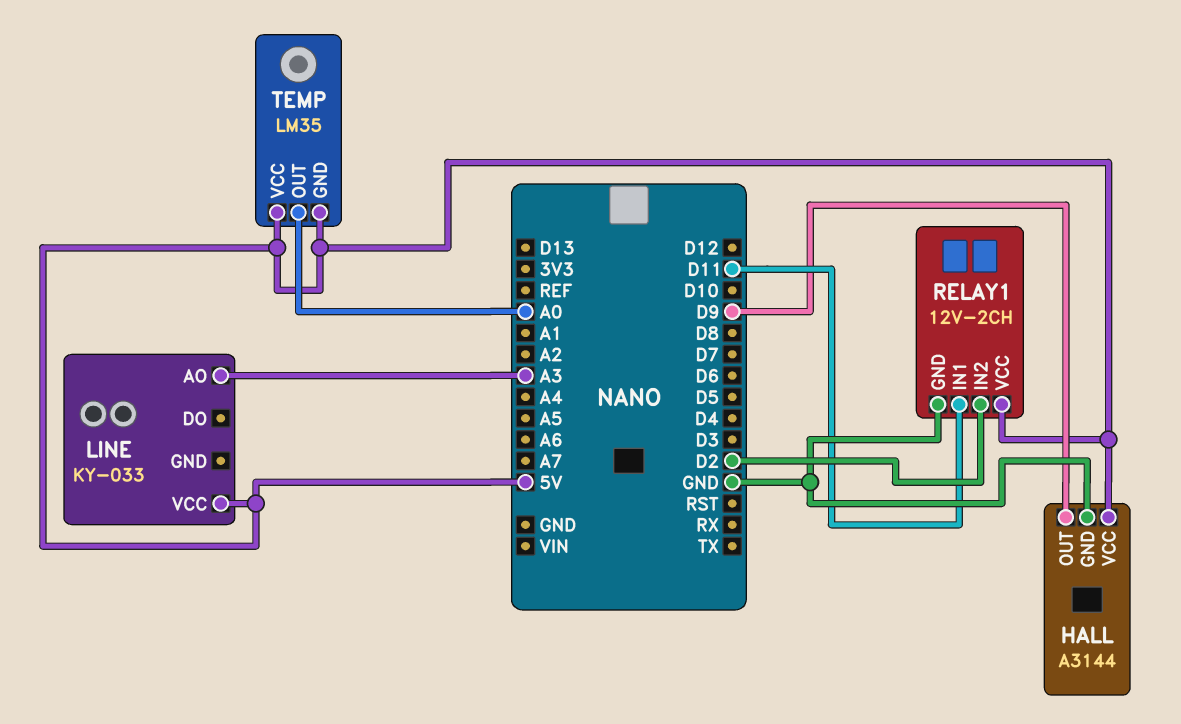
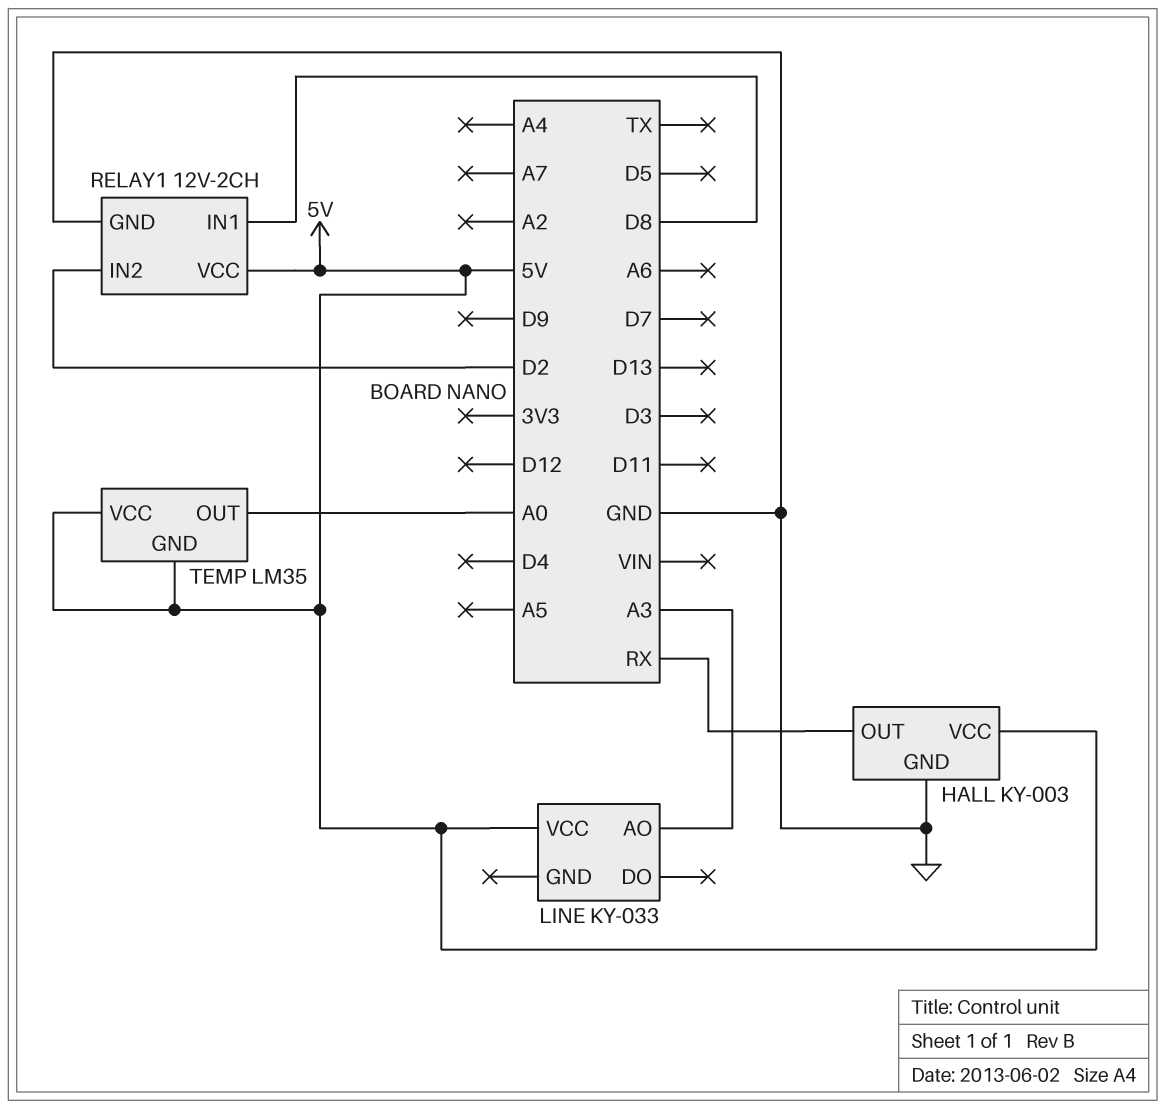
HALL: A3144 -> KY-003
HALL pin OUT: D9 -> RX
RELAY1 pin IN1: D11 -> D8

